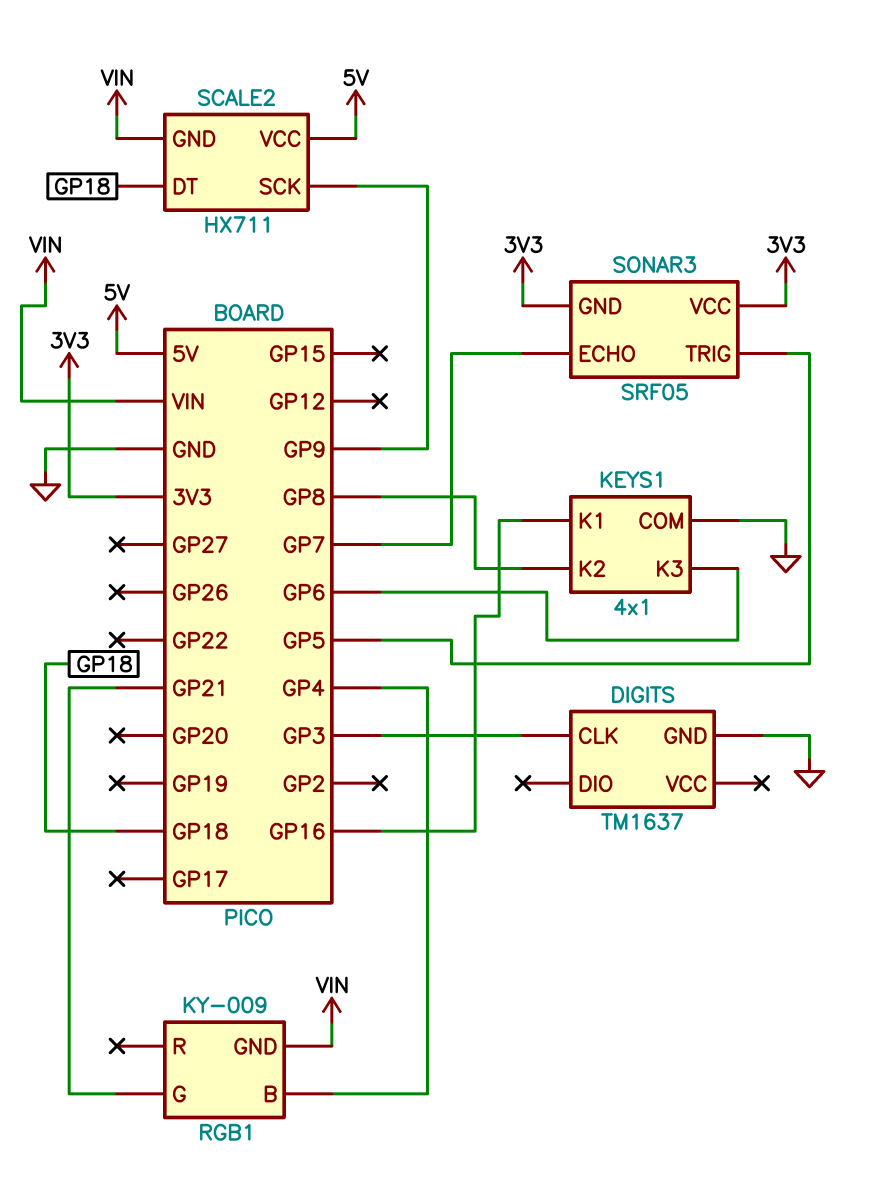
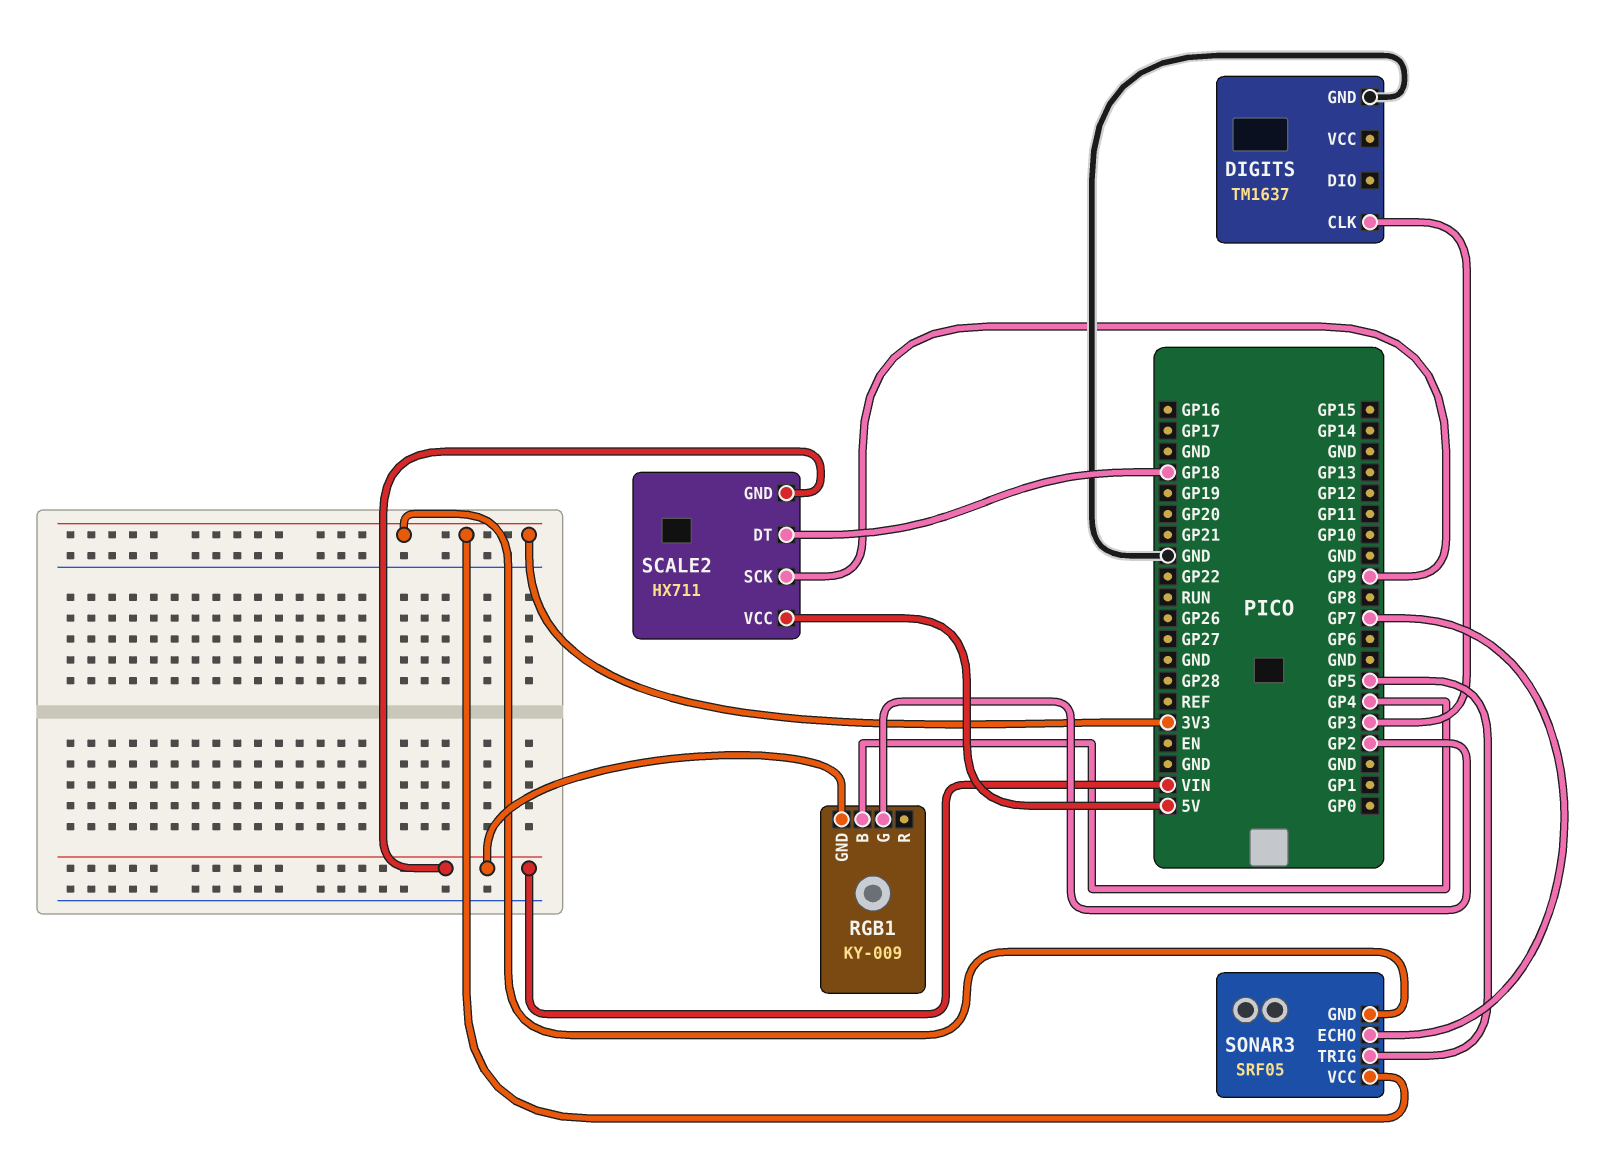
KEYS1: 4x1 -> none
KEYS1 pin COM: GND -> none
KEYS1 pin K1: GP16 -> none
KEYS1 pin K2: GP8 -> none
KEYS1 pin K3: GP6 -> none
RGB1 pin G: GP21 -> GP2

